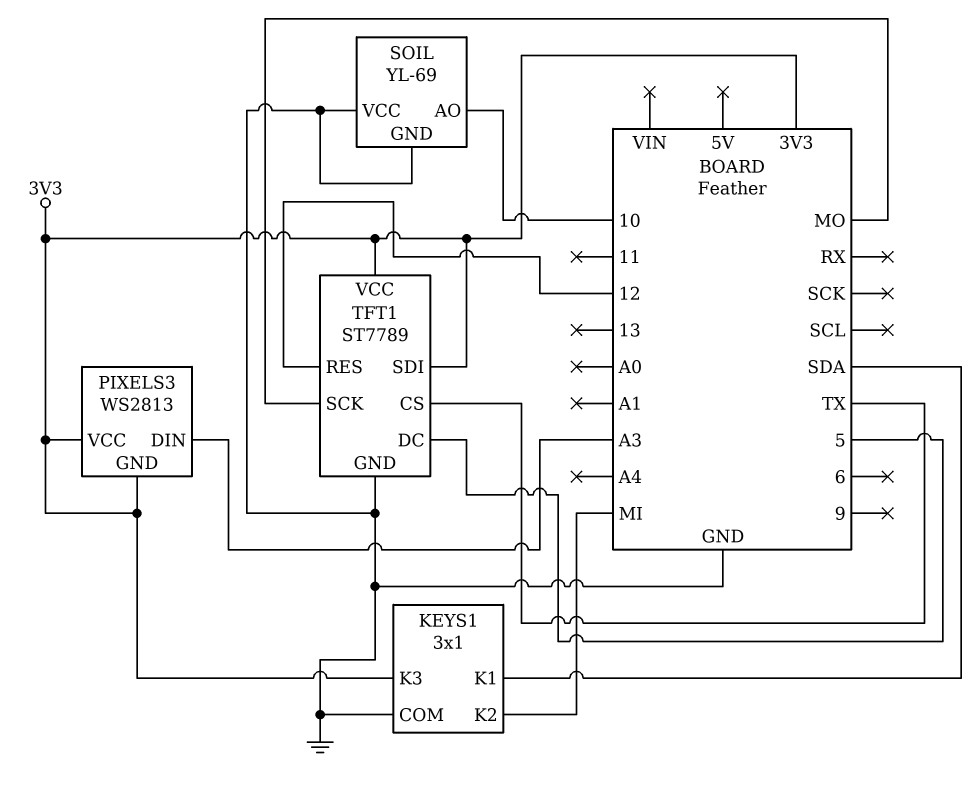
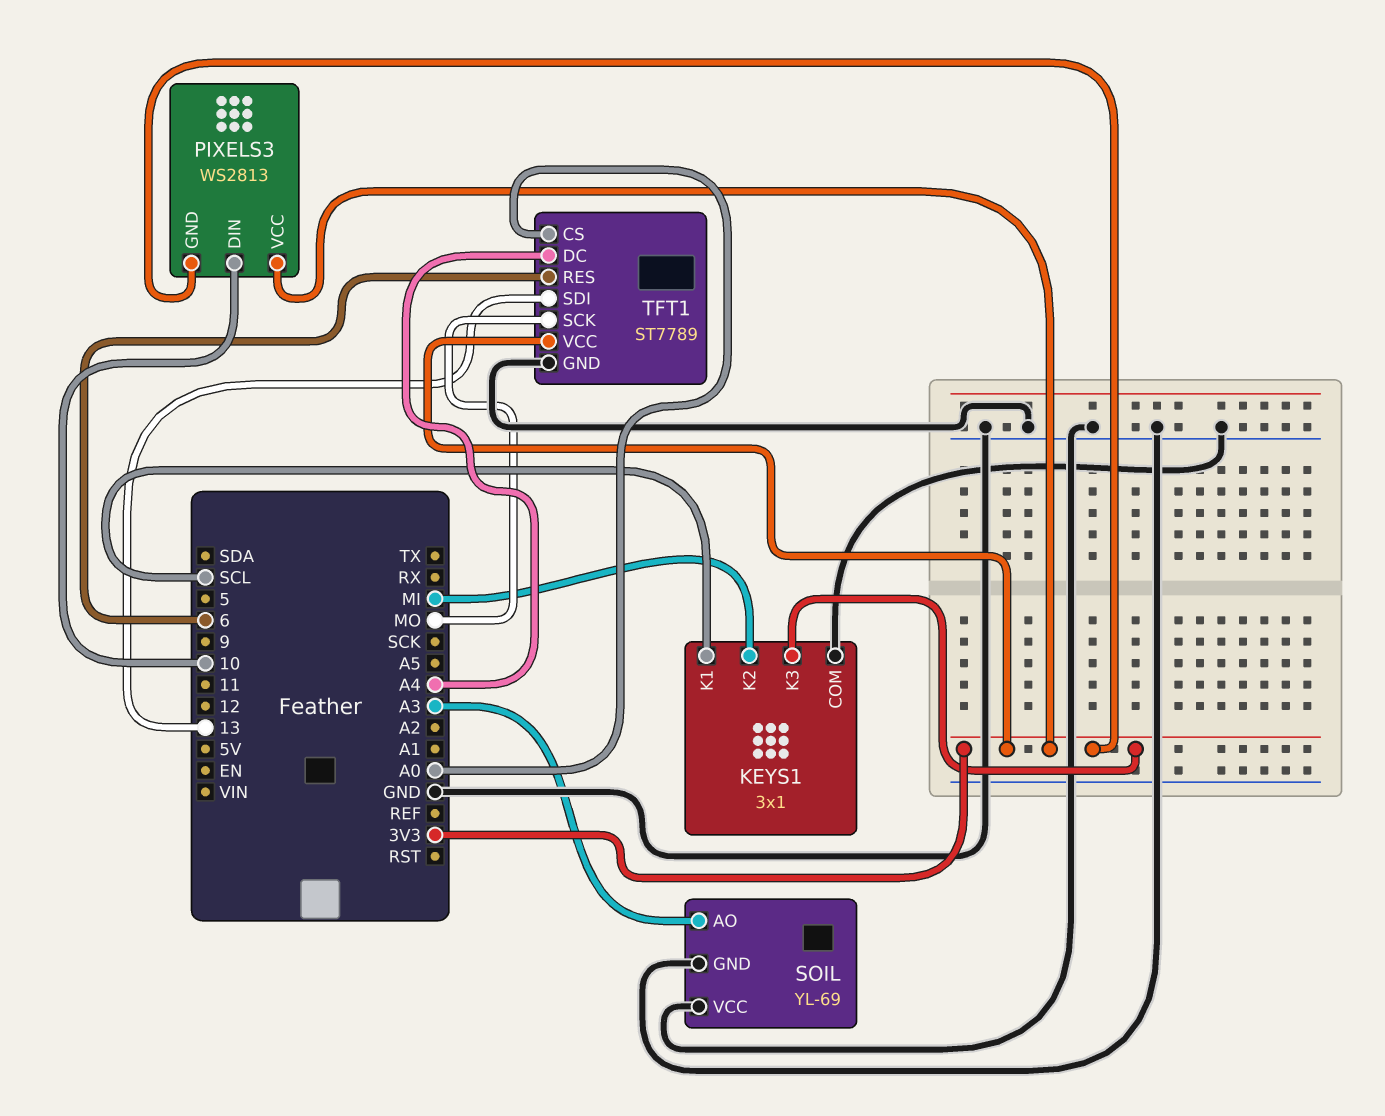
KEYS1 pin K1: SDA -> SCL
PIXELS3 pin DIN: A3 -> 10
SOIL pin AO: 10 -> A3
TFT1 pin CS: TX -> A0
TFT1 pin DC: 5 -> A4
TFT1 pin RES: 12 -> 6
TFT1 pin SDI: 3V3 -> 13

